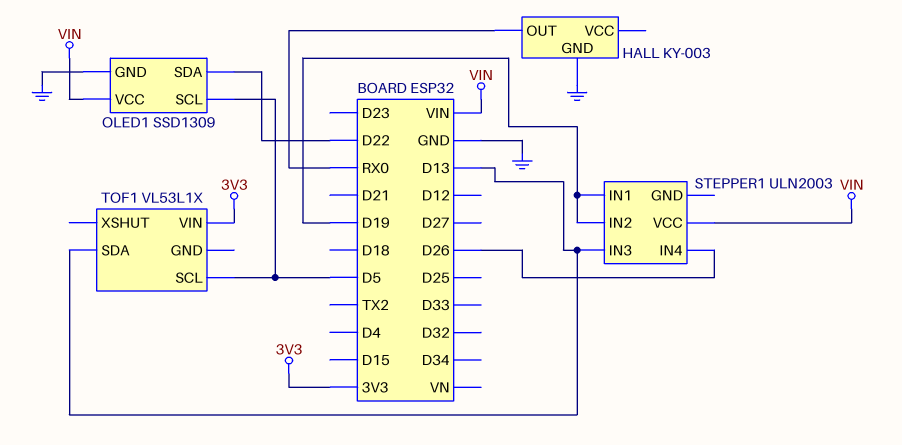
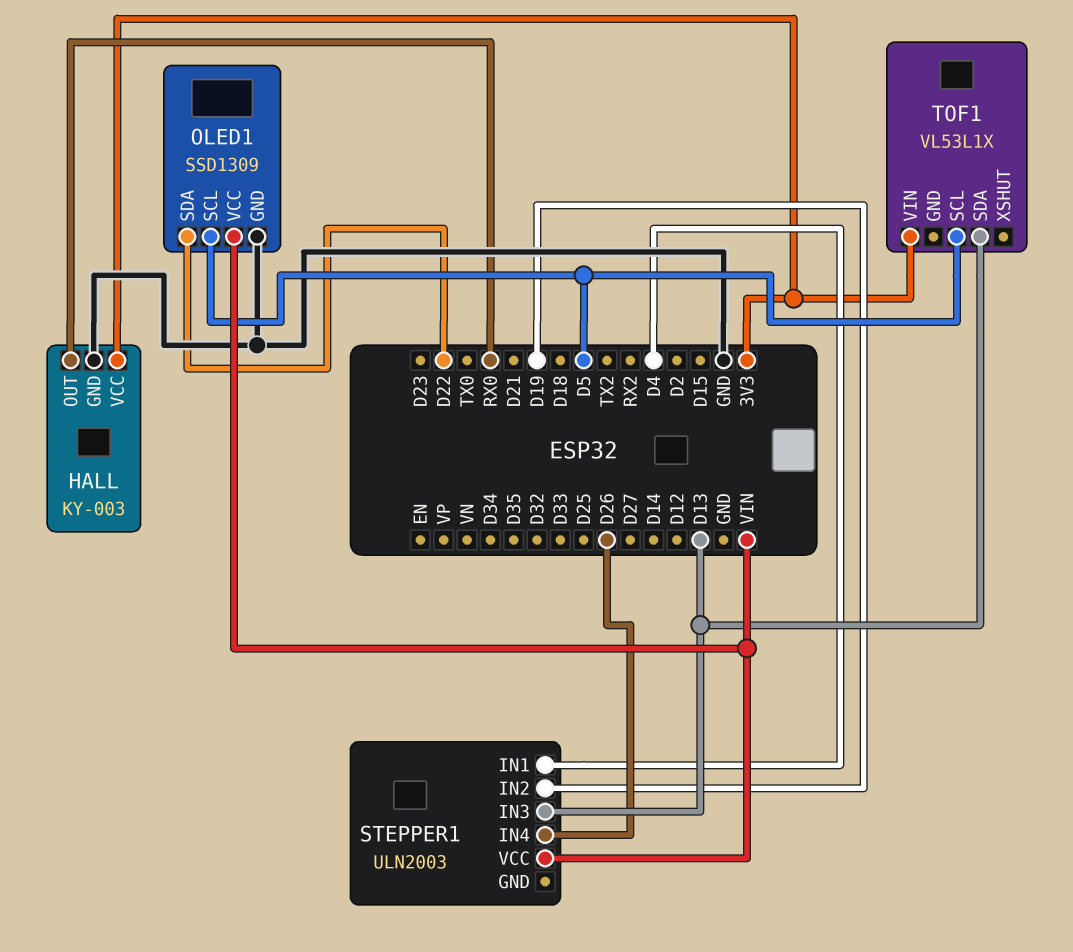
HALL pin VCC: none -> 3V3
STEPPER1 pin IN1: D19 -> D4

